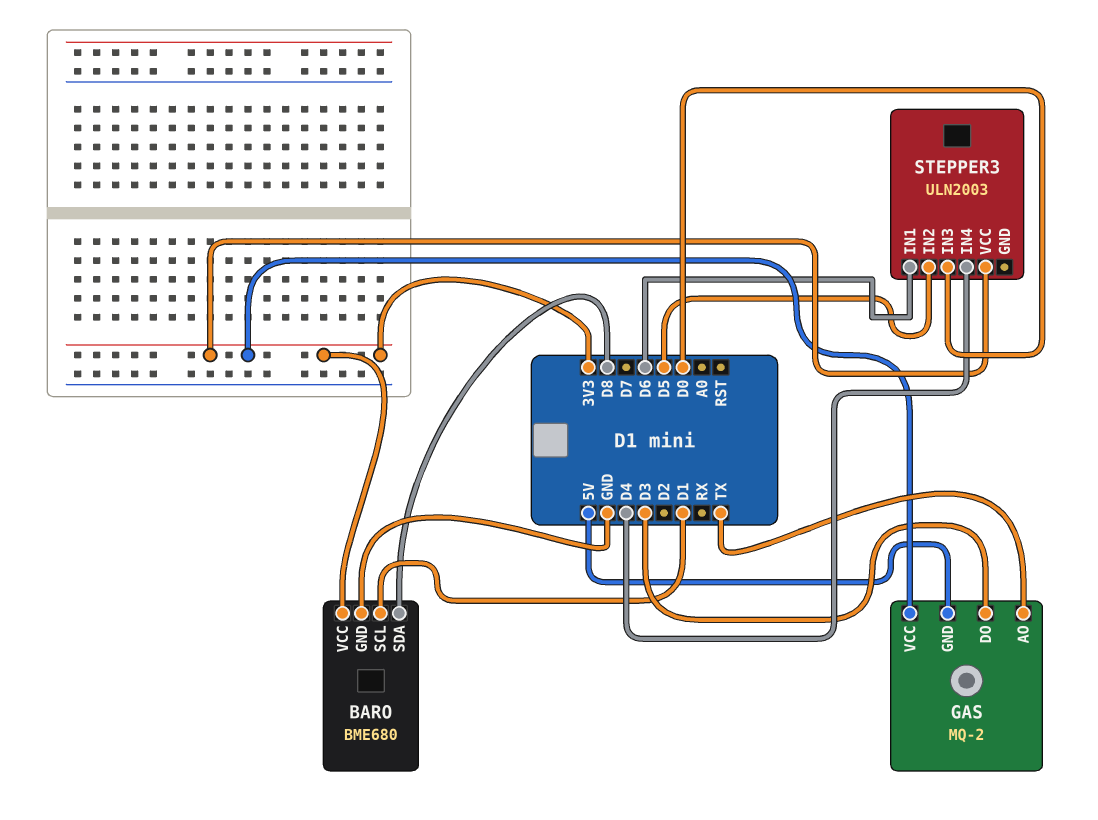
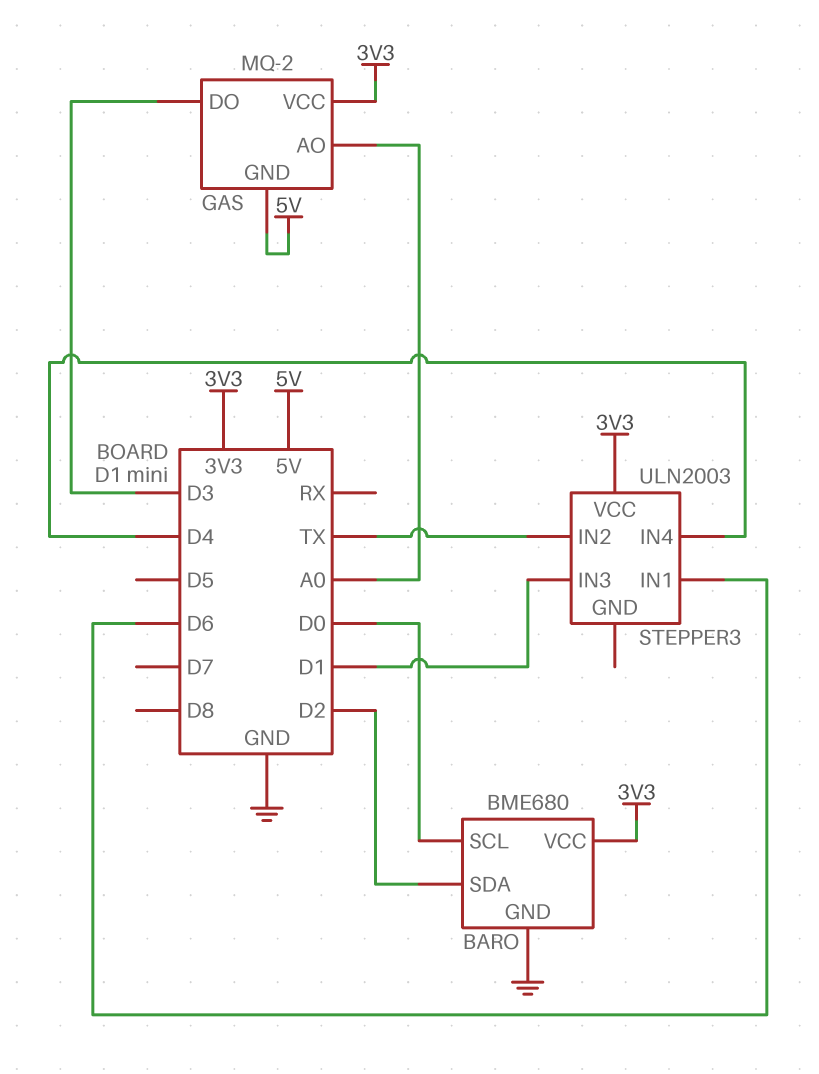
BARO pin SCL: D1 -> D0
BARO pin SDA: D8 -> D2
GAS pin AO: TX -> A0
STEPPER3 pin IN2: D5 -> TX
STEPPER3 pin IN3: D0 -> D1

